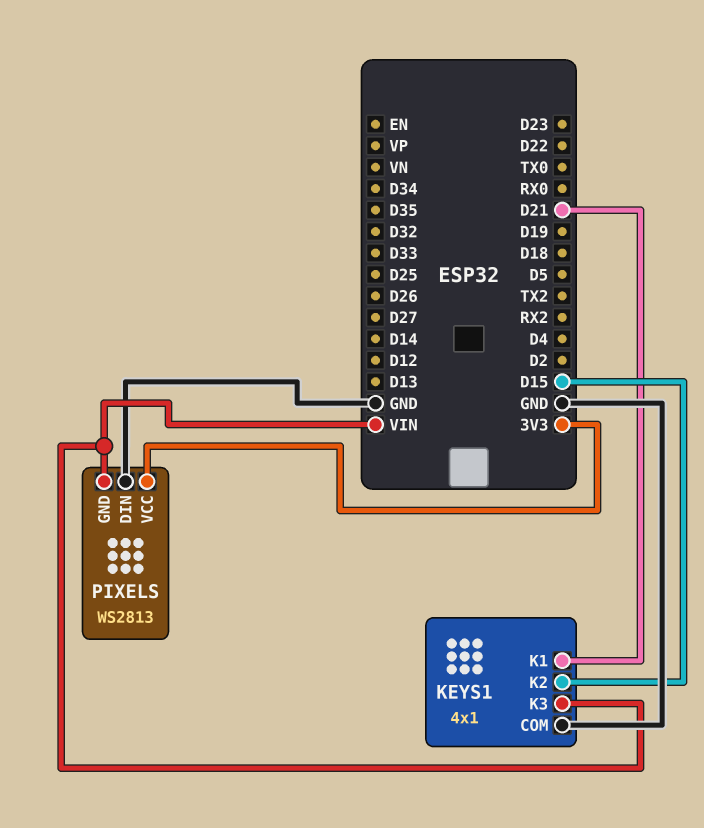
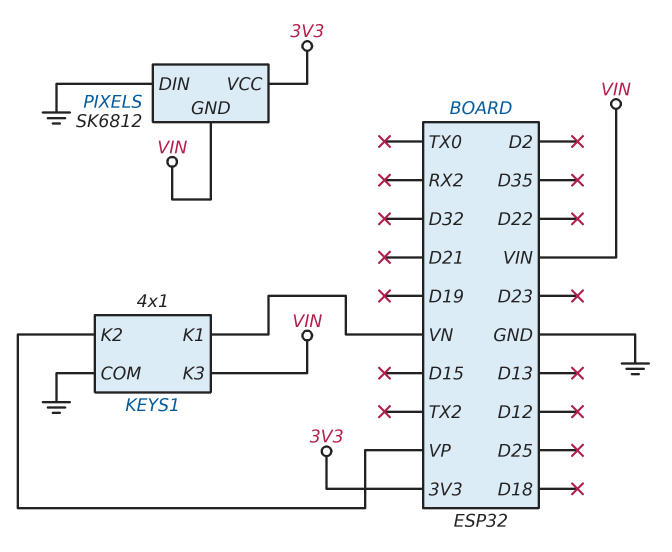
KEYS1 pin K1: D21 -> VN
KEYS1 pin K2: D15 -> VP
PIXELS: WS2813 -> SK6812

